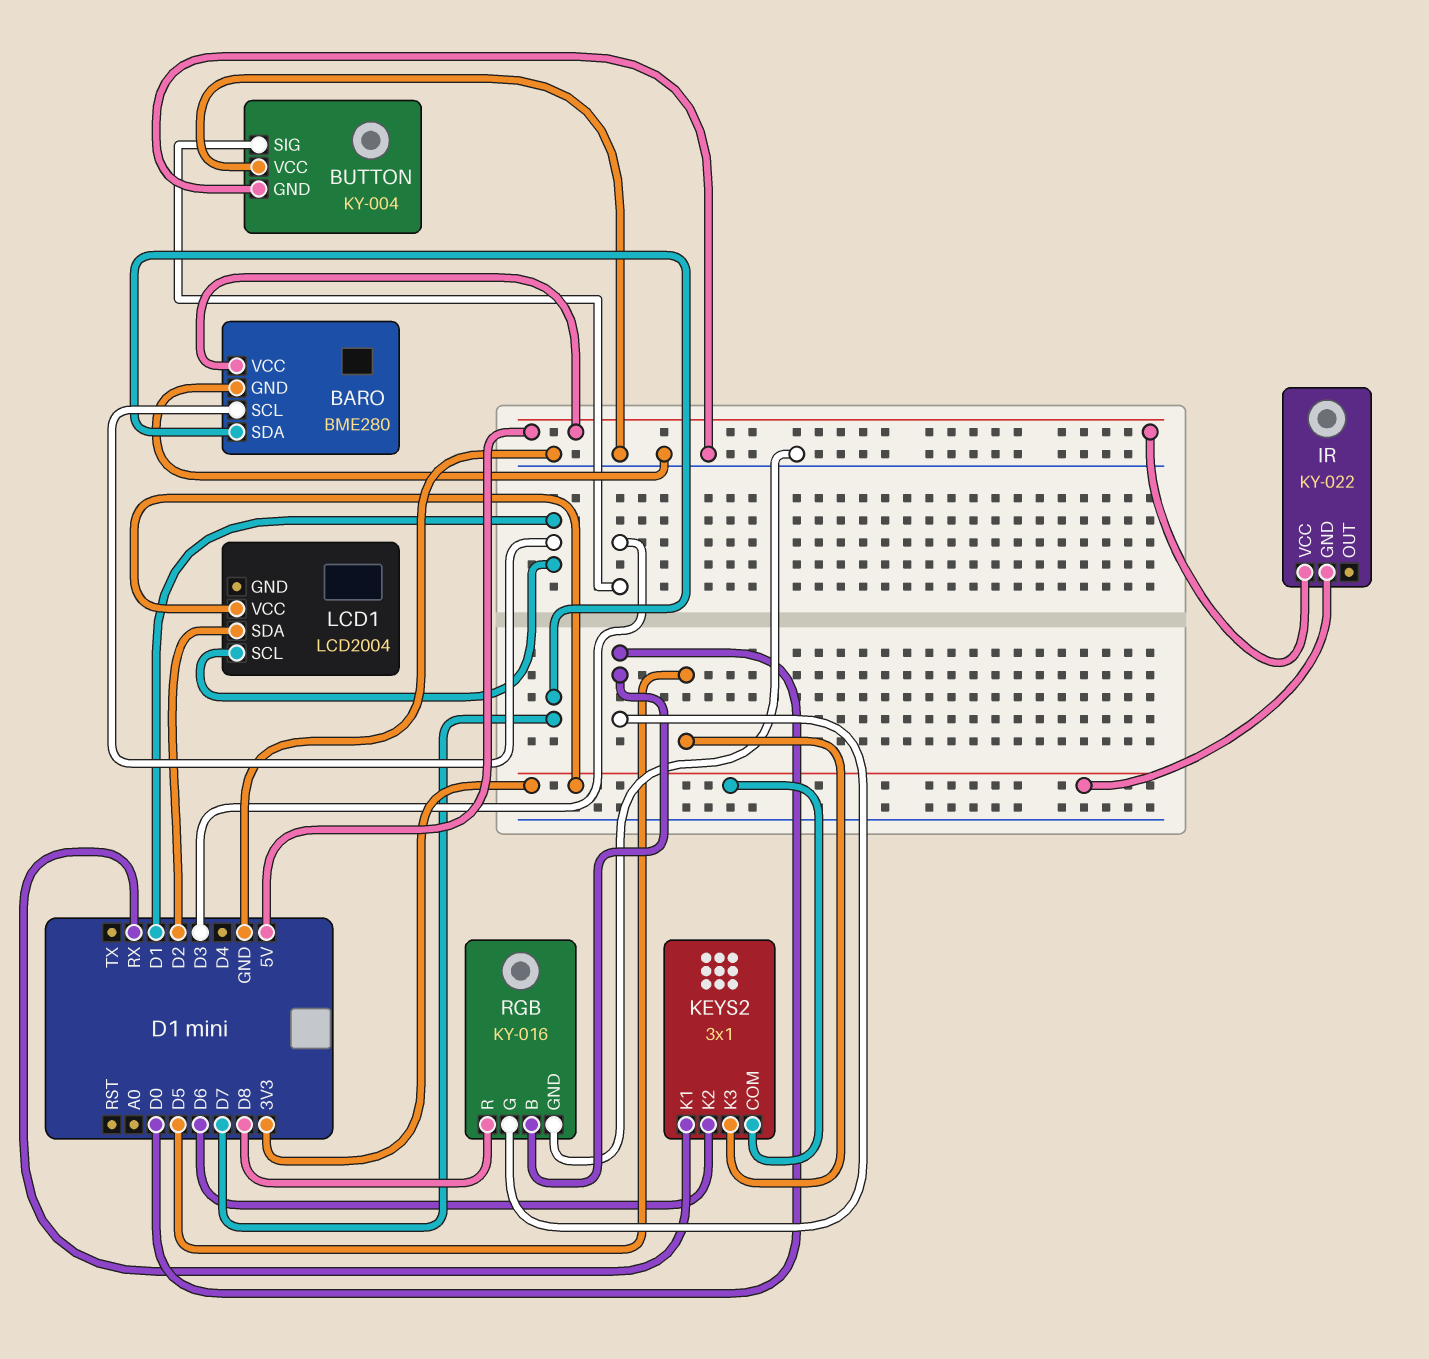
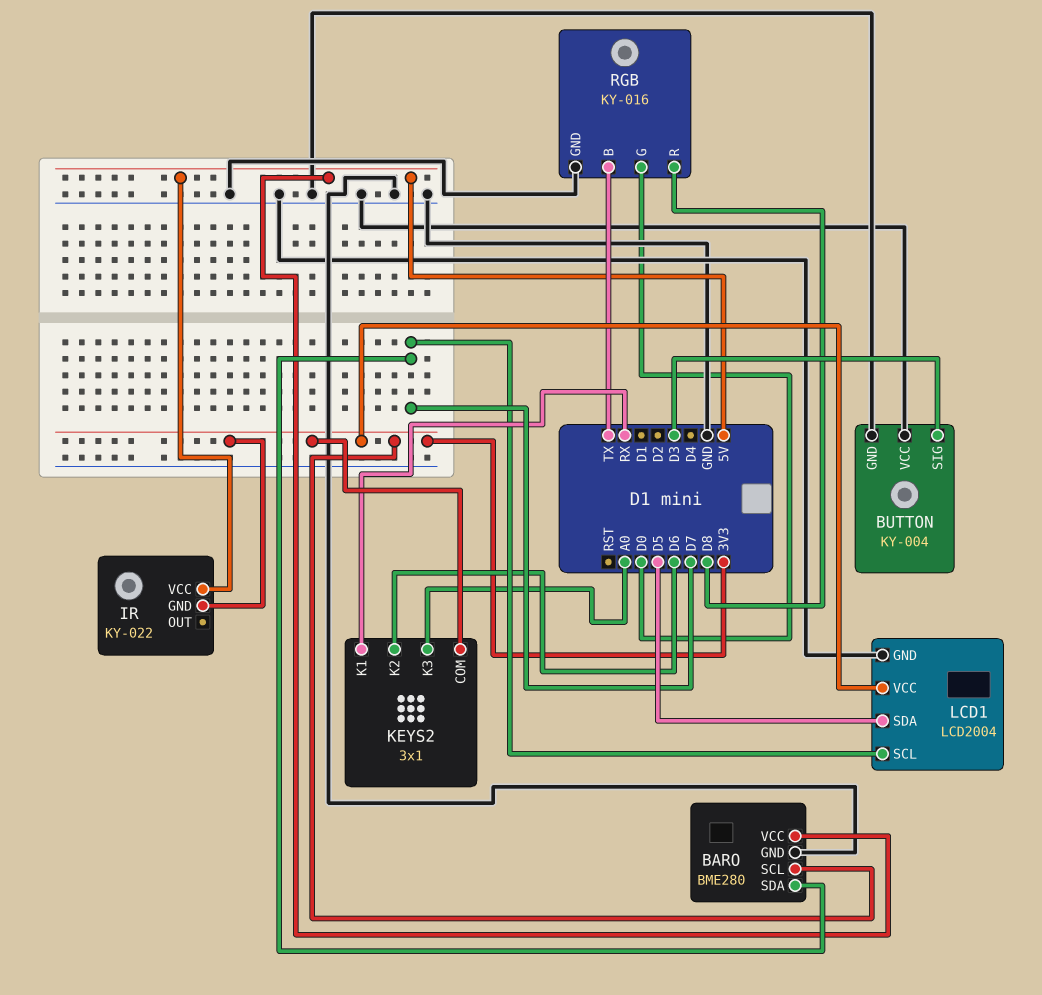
BARO pin SCL: D1 -> 3V3
KEYS2 pin K3: D5 -> A0
LCD1 pin GND: none -> GND
LCD1 pin SCL: D1 -> D7
LCD1 pin SDA: D2 -> D5
RGB pin B: D0 -> TX

